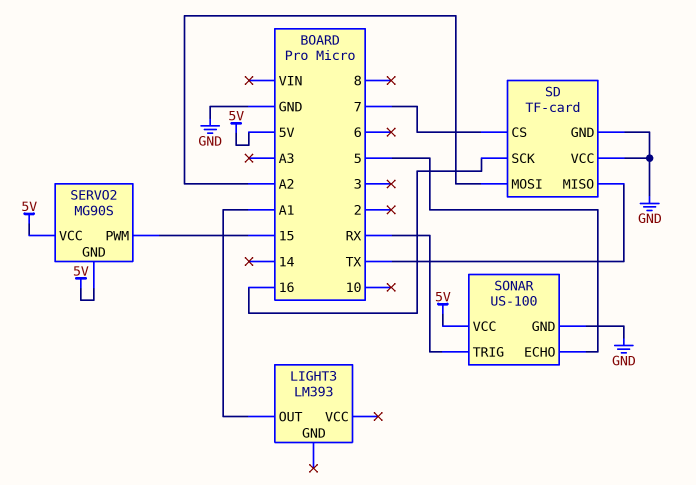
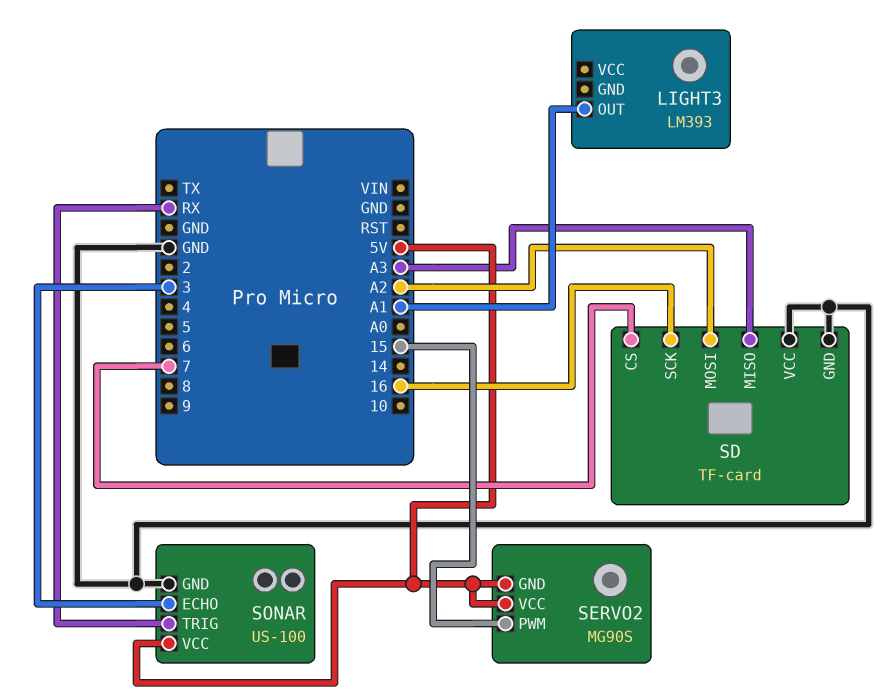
SD pin MISO: TX -> A3
SONAR pin ECHO: 5 -> 3

